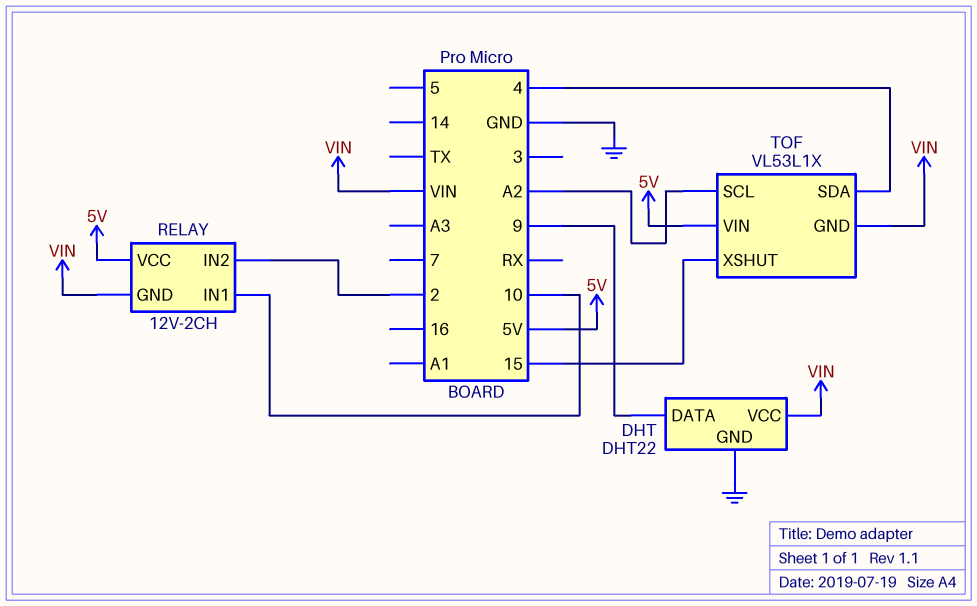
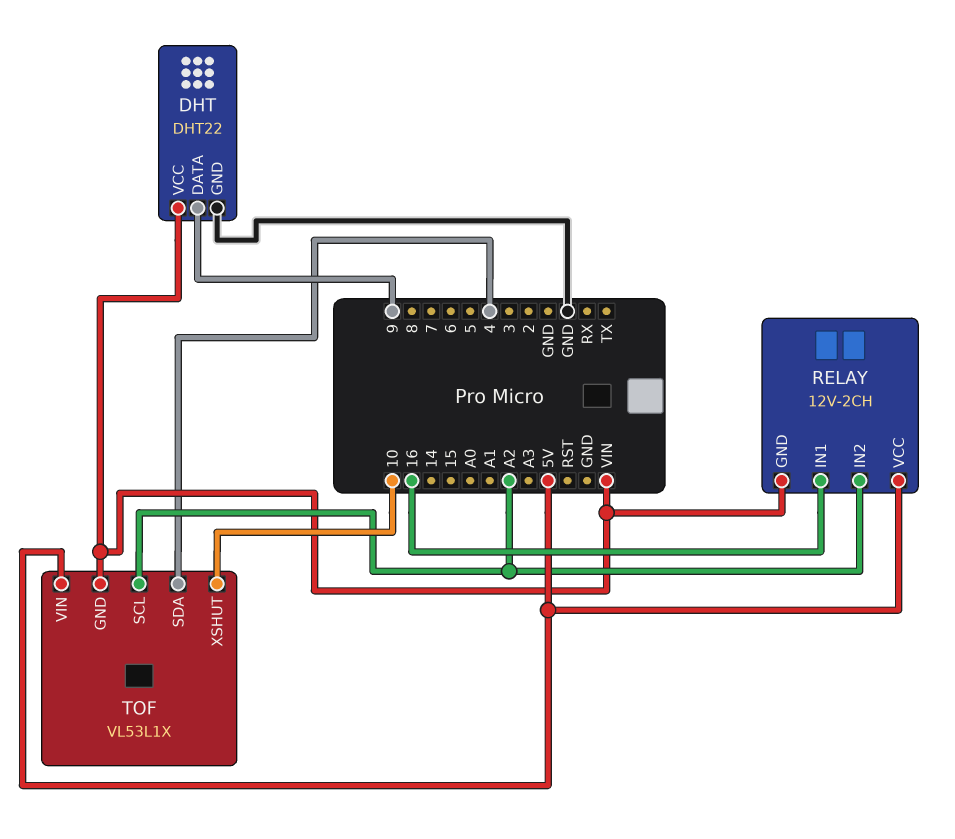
RELAY pin IN1: 10 -> 16
RELAY pin IN2: 2 -> A2
TOF pin XSHUT: 15 -> 10

